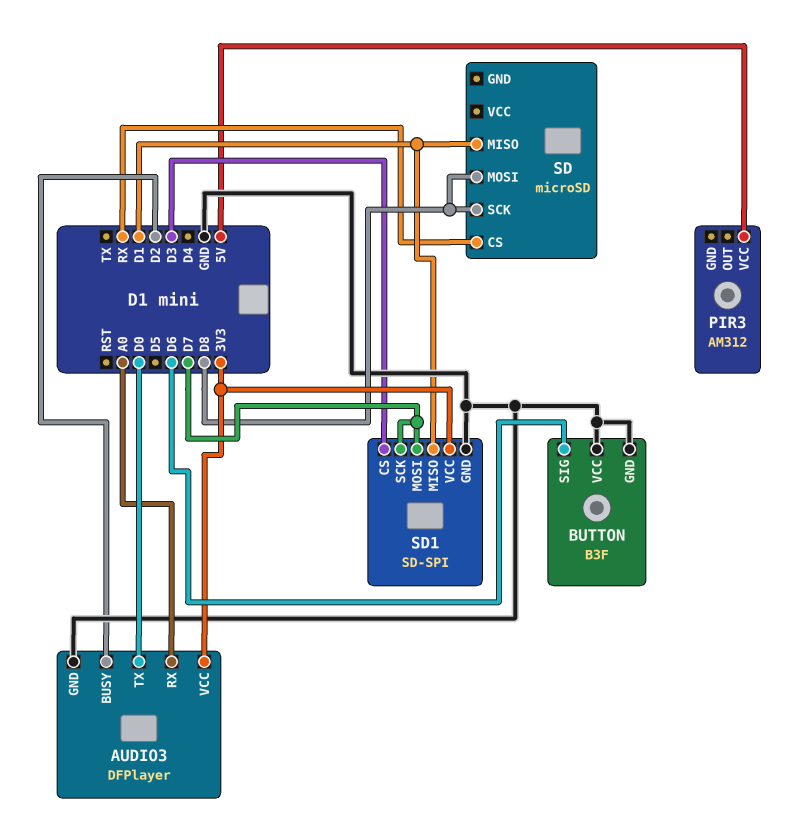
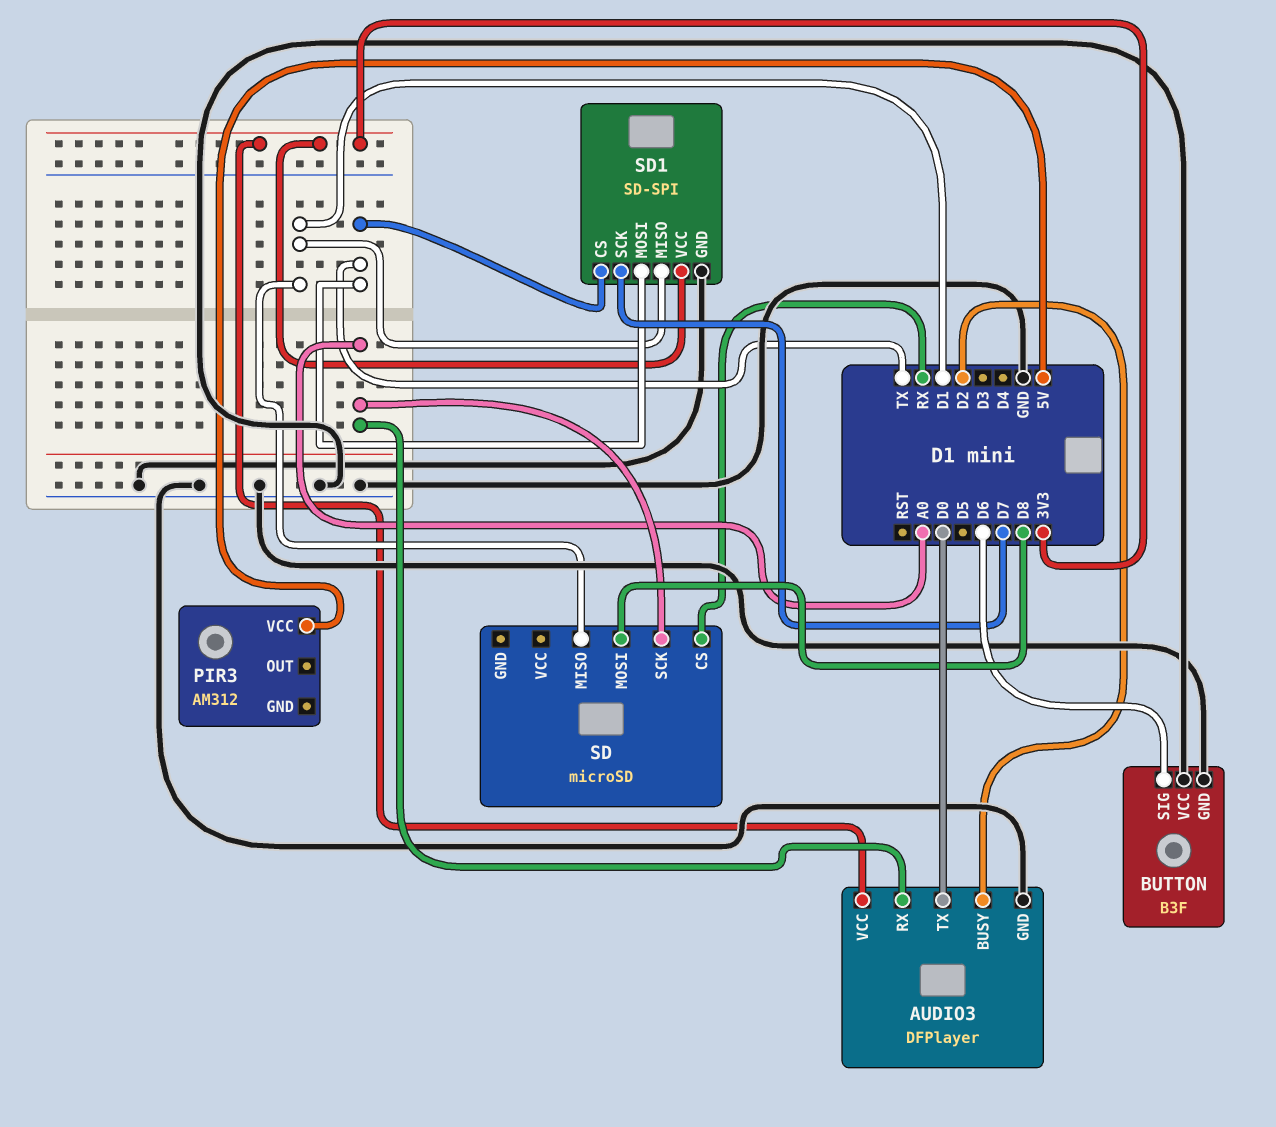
SD pin SCK: D8 -> A0
SD1 pin CS: D3 -> TX
SD1 pin MOSI: D7 -> TX

